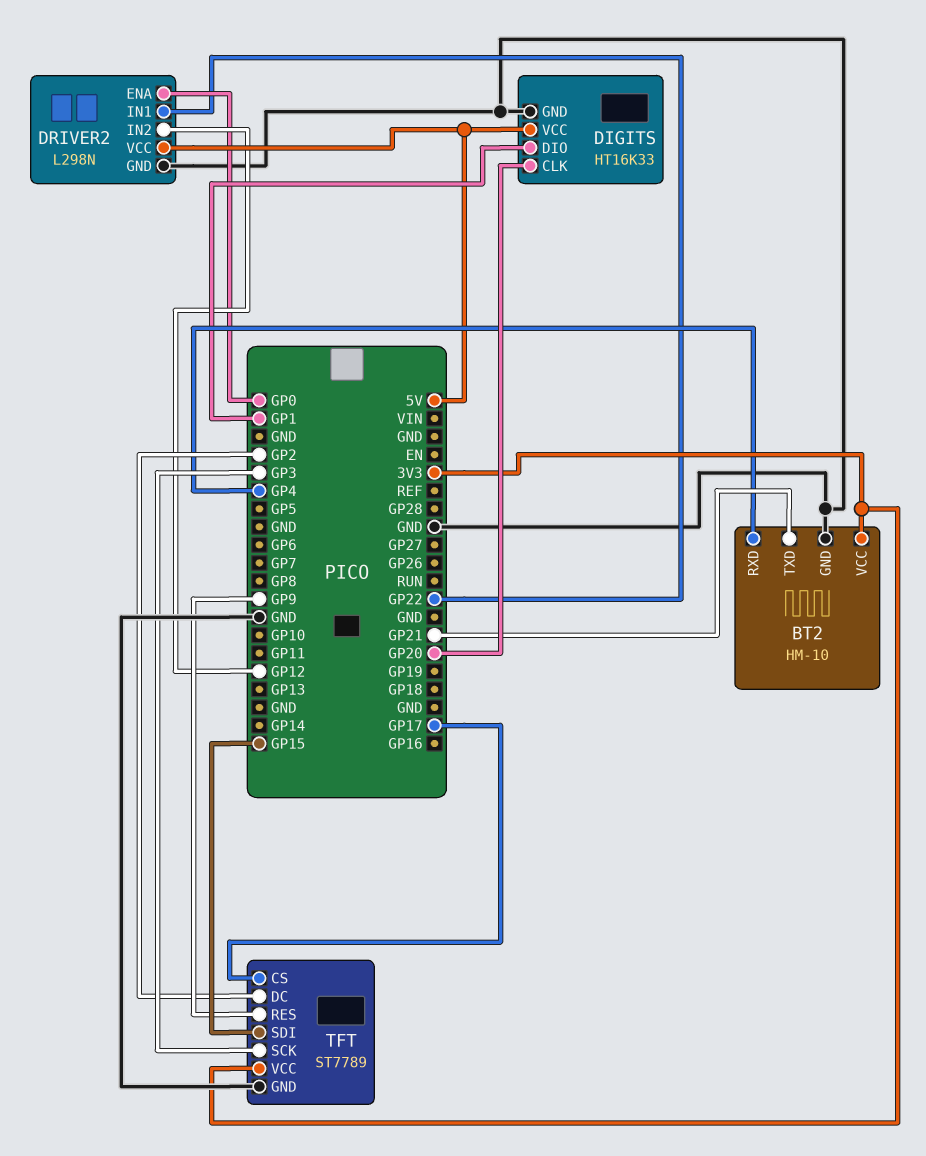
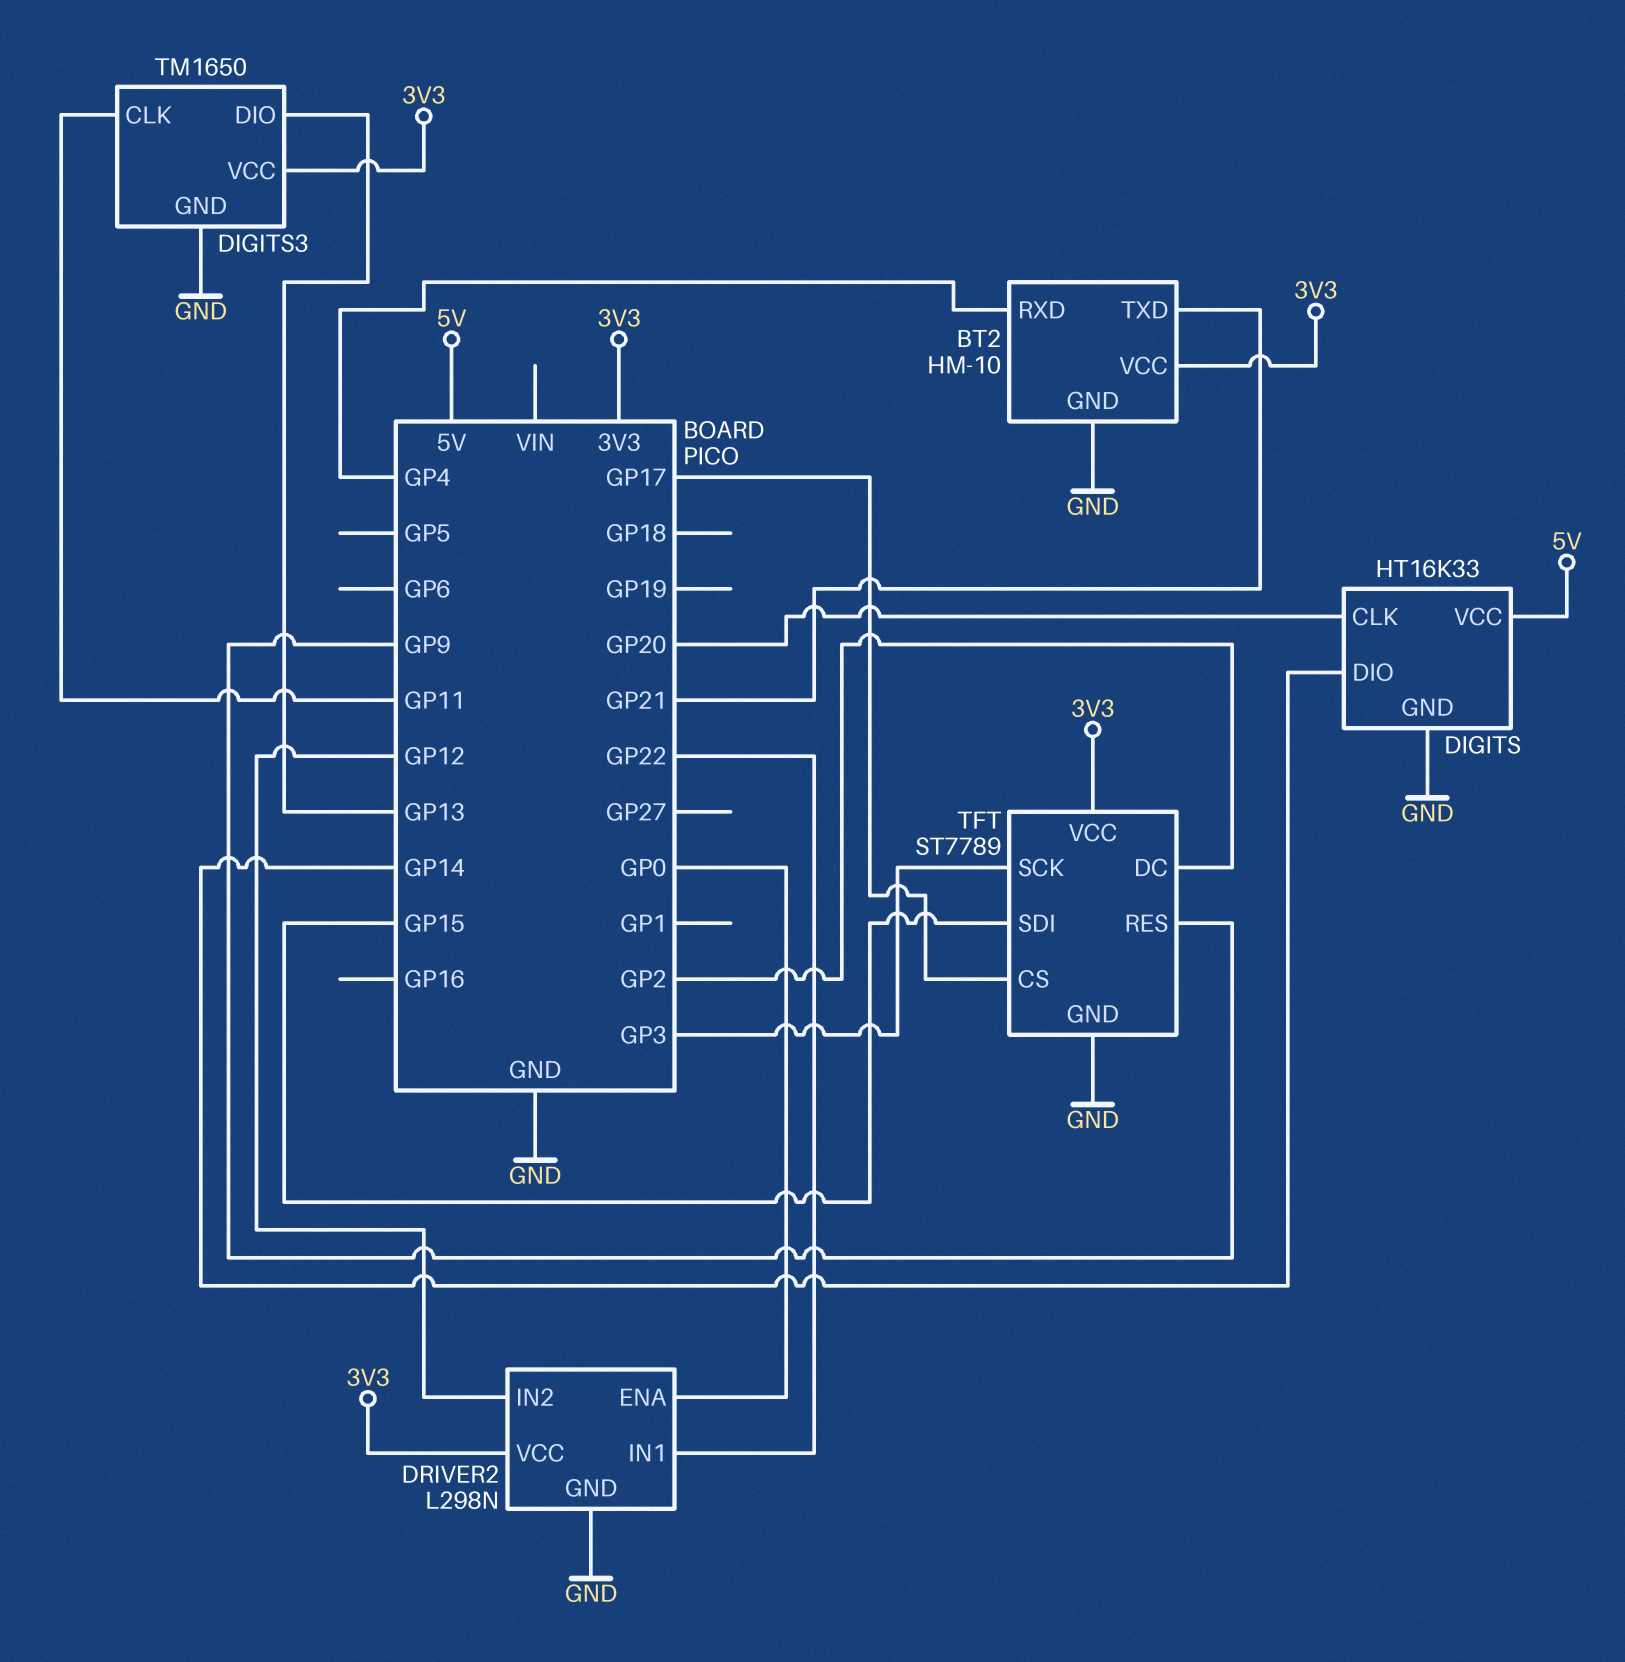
DIGITS pin DIO: GP1 -> GP14
DIGITS3: none -> TM1650
DIGITS3 pin CLK: none -> GP11
DIGITS3 pin DIO: none -> GP13
DIGITS3 pin GND: none -> GND
DIGITS3 pin VCC: none -> 3V3
DRIVER2 pin VCC: 5V -> 3V3

